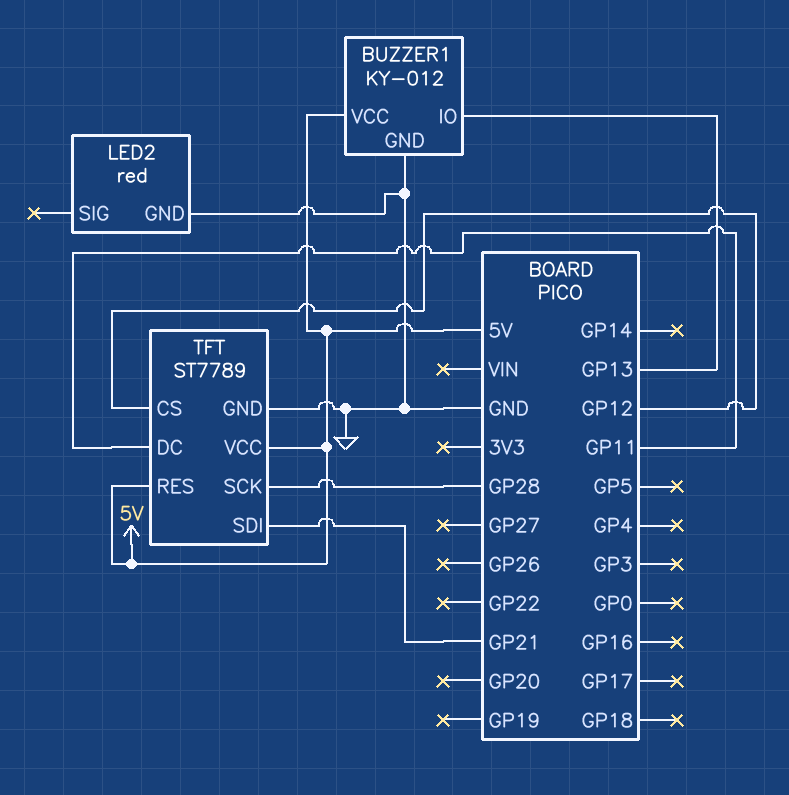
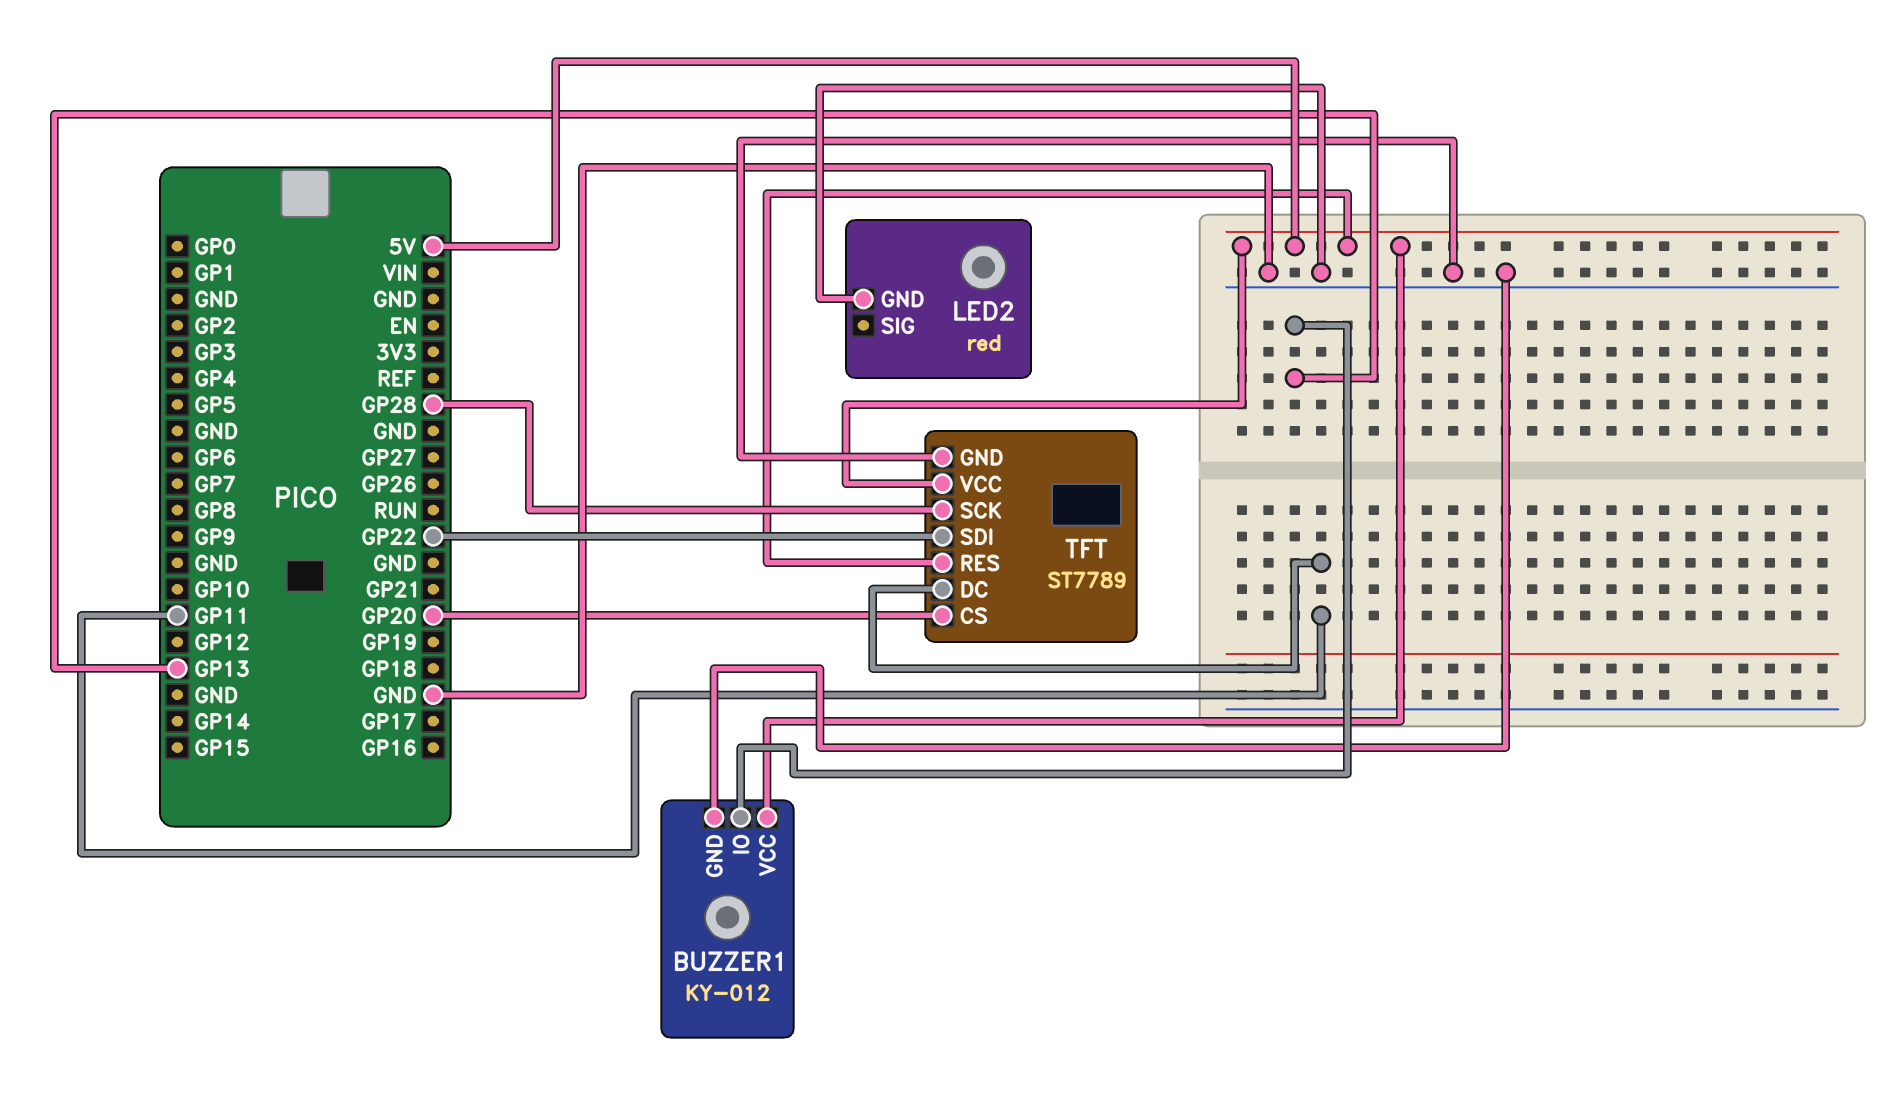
TFT pin CS: GP12 -> GP20
TFT pin SDI: GP21 -> GP22

